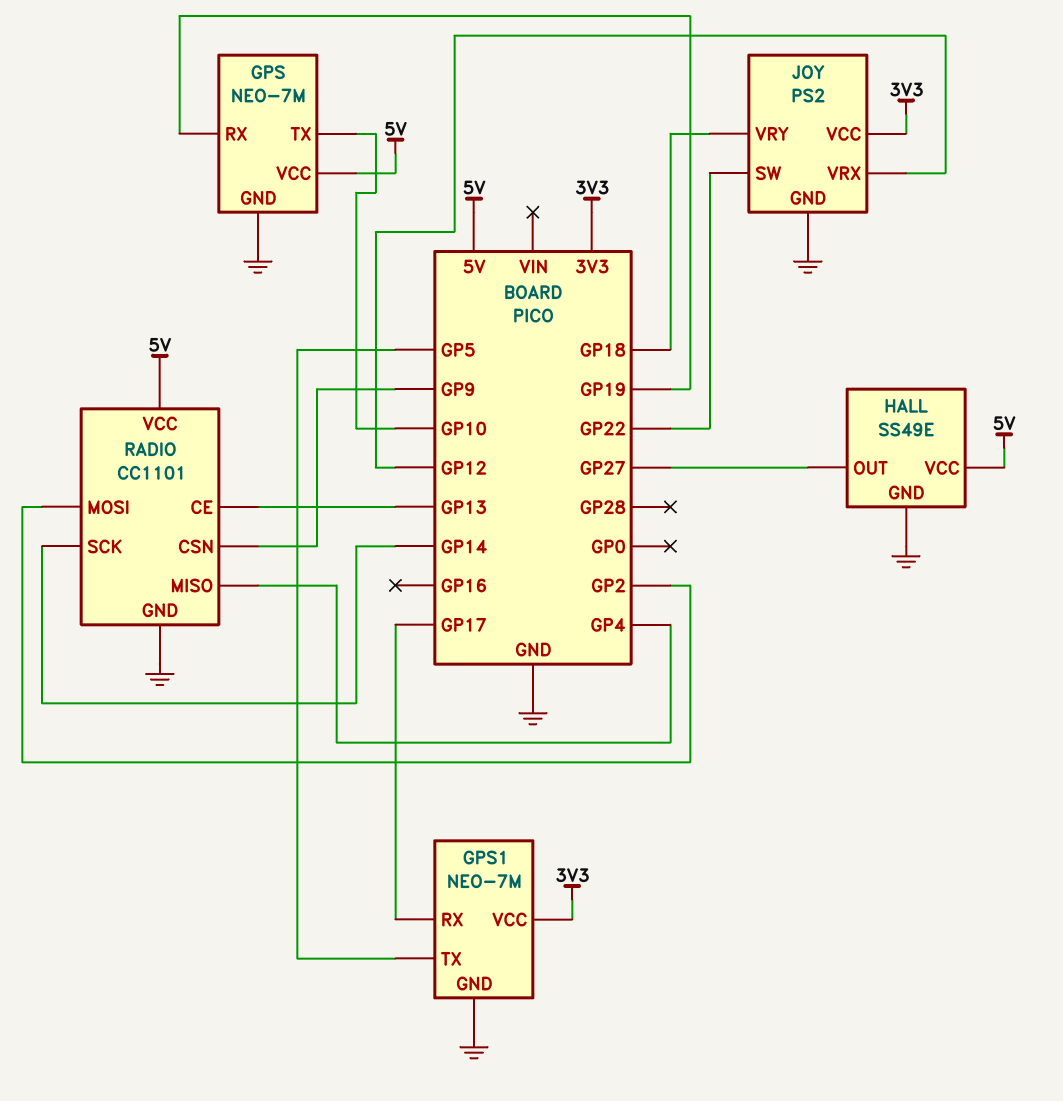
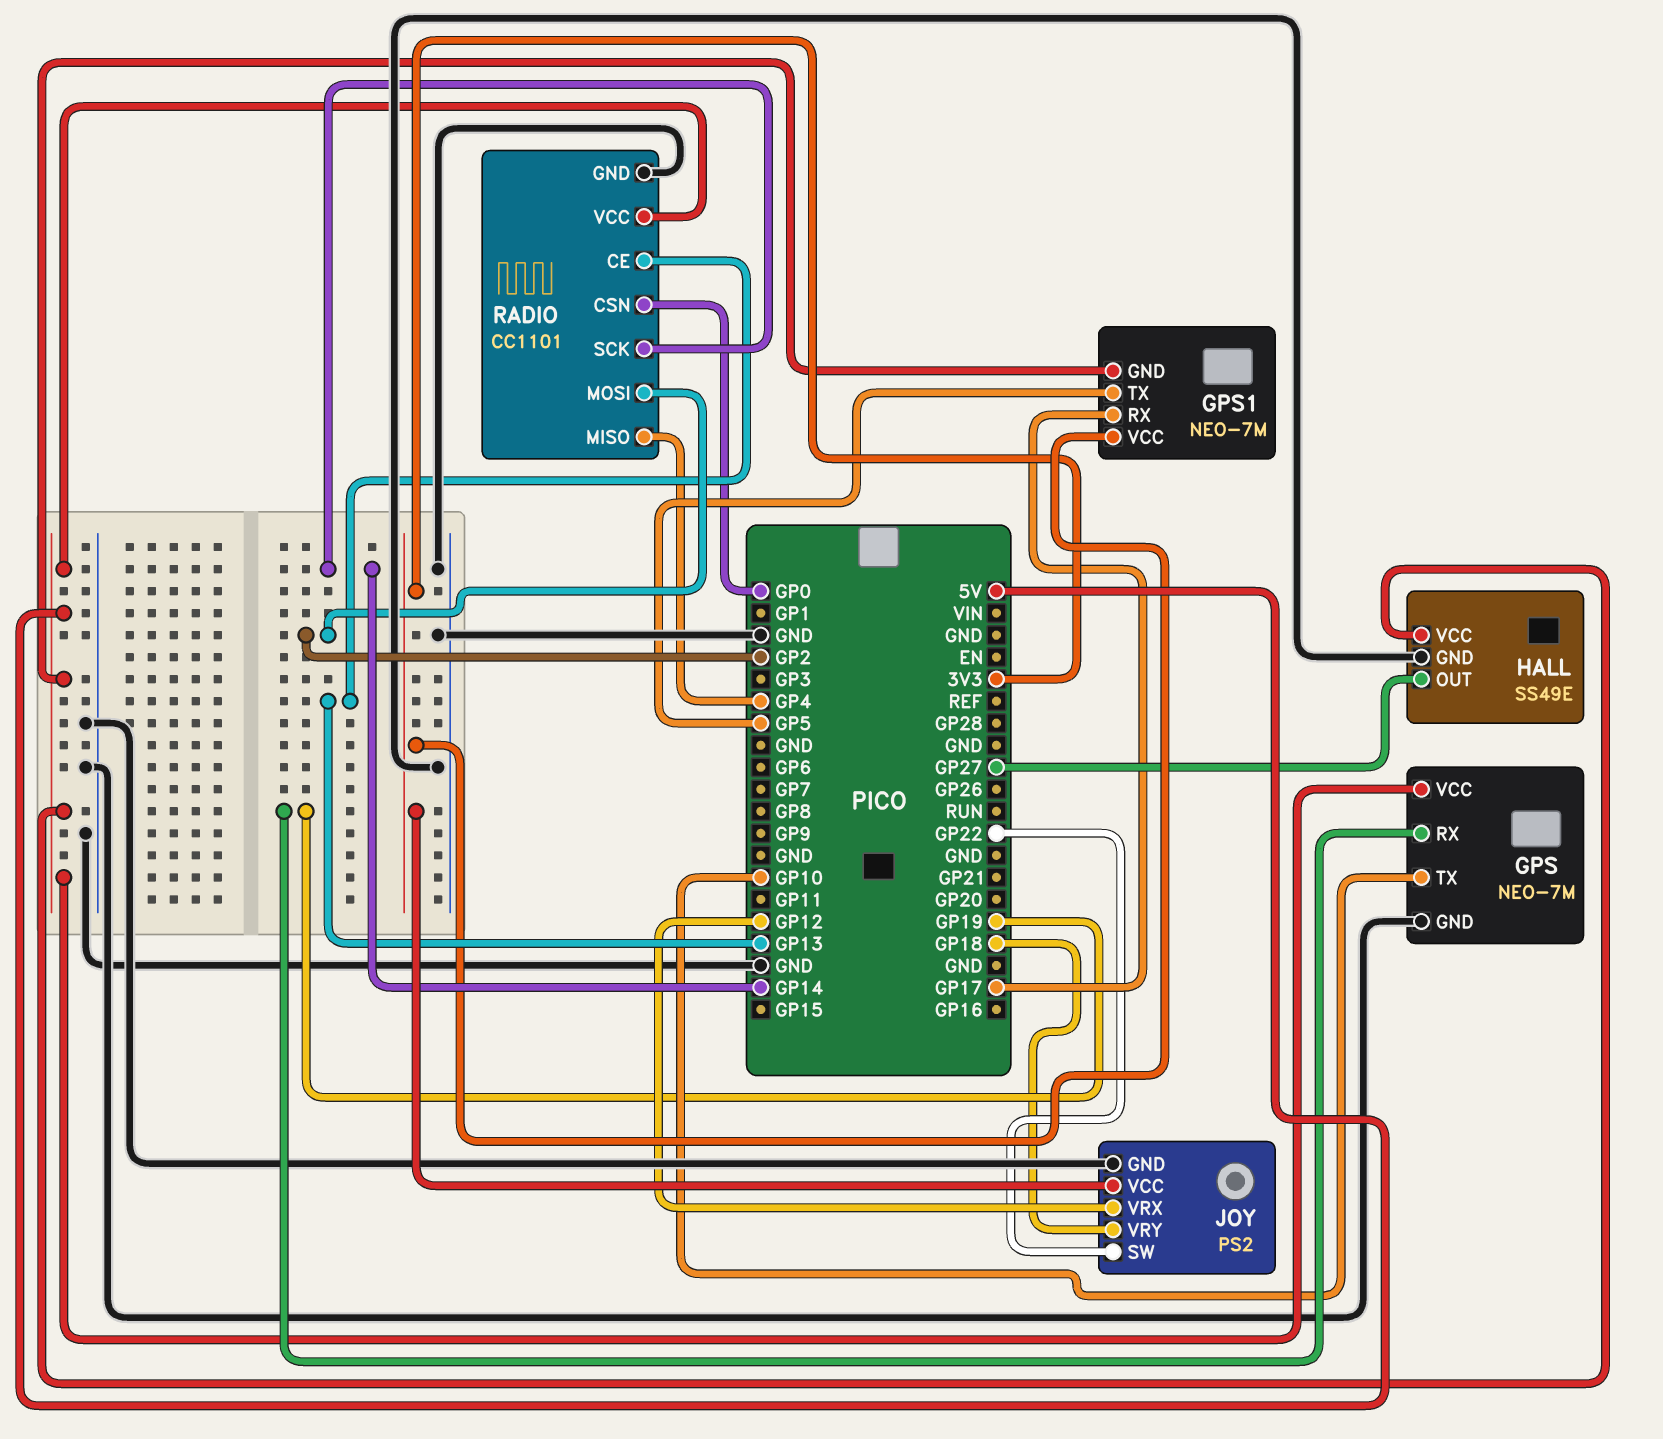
GPS1 pin GND: GND -> 5V
RADIO pin CSN: GP9 -> GP0

